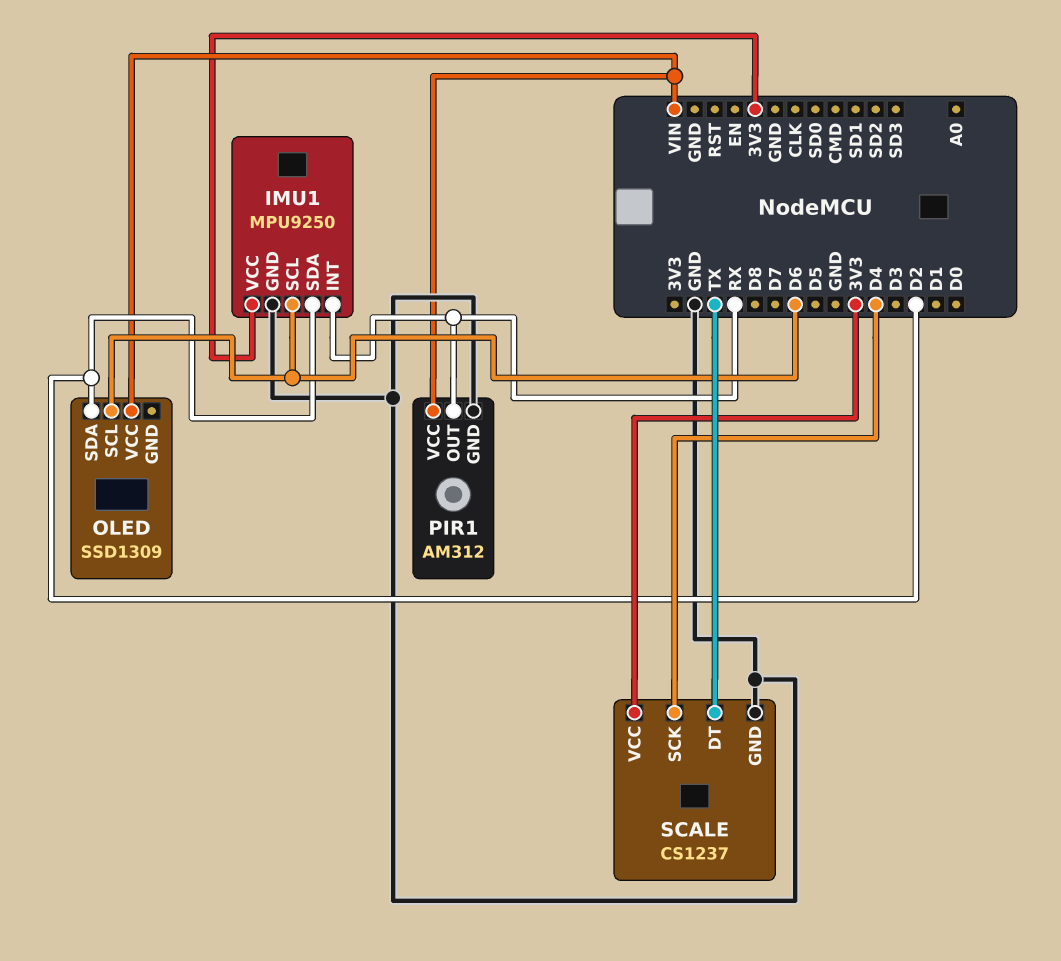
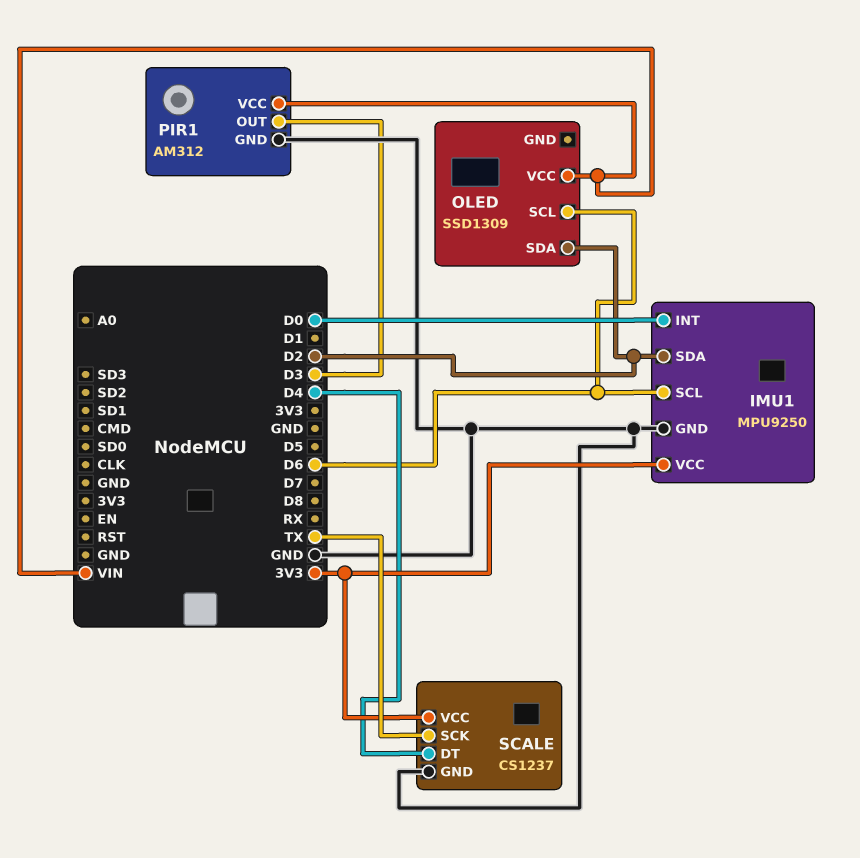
IMU1 pin INT: RX -> D0
PIR1 pin OUT: RX -> D3
SCALE pin DT: TX -> D4
SCALE pin SCK: D4 -> TX

